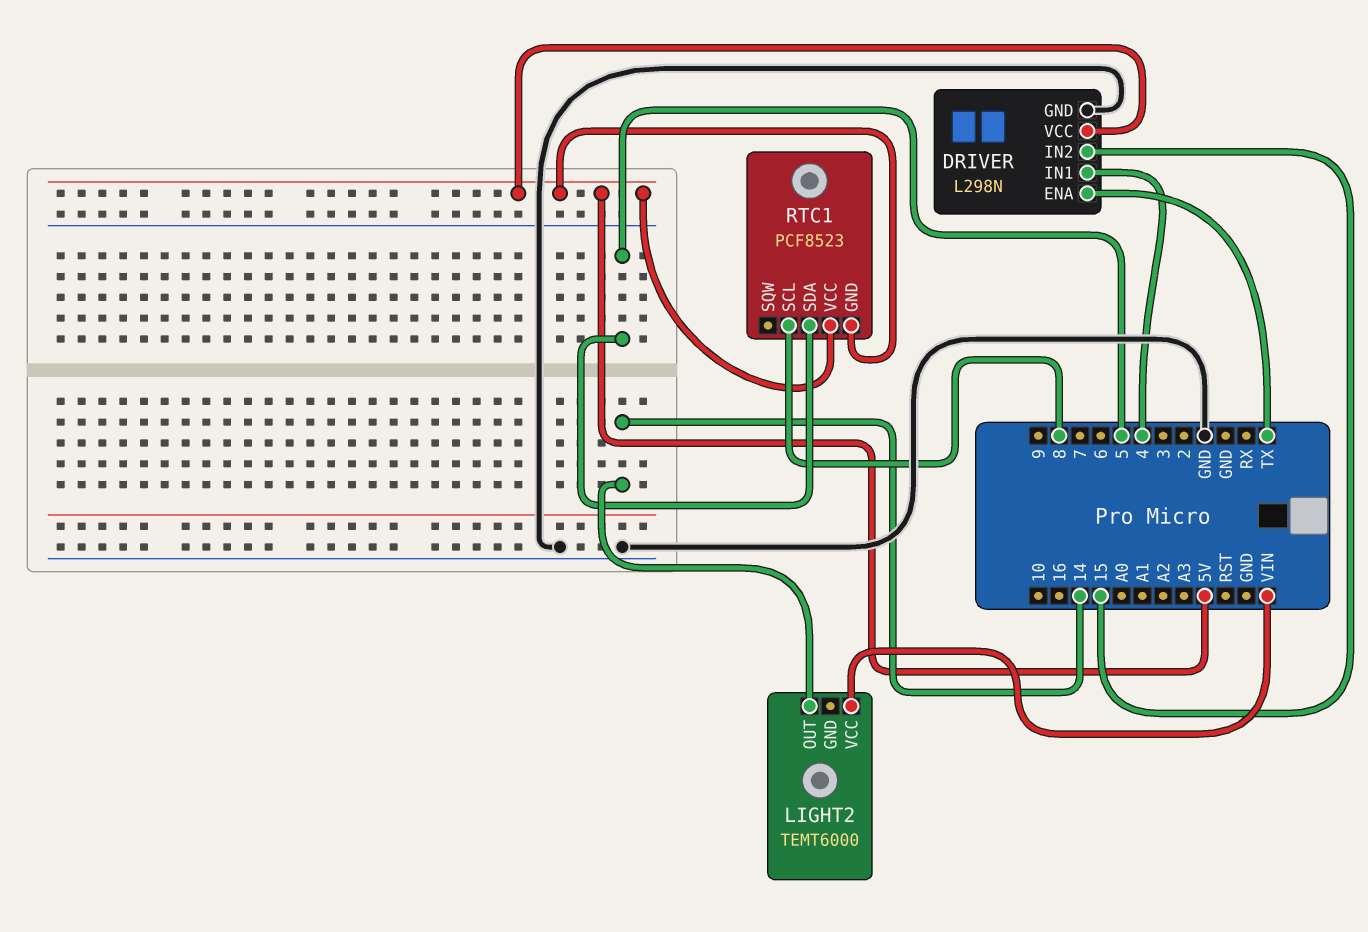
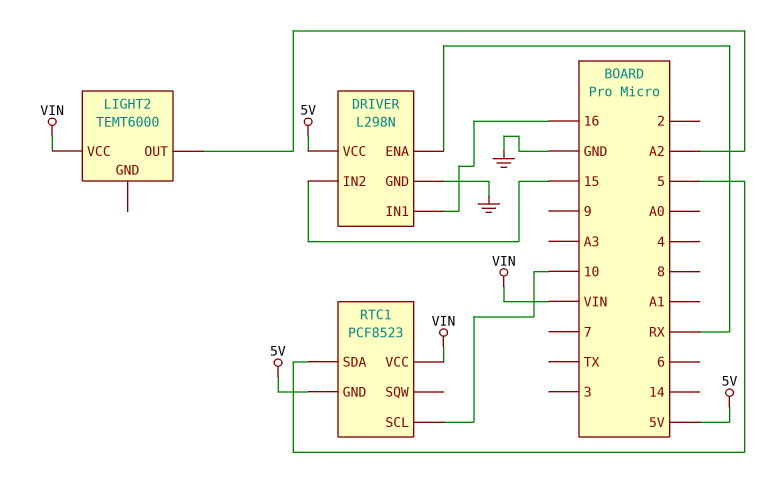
DRIVER pin ENA: TX -> RX
DRIVER pin IN1: 4 -> 16
LIGHT2 pin OUT: 14 -> A2
RTC1 pin SCL: 8 -> 10
RTC1 pin VCC: 5V -> VIN

